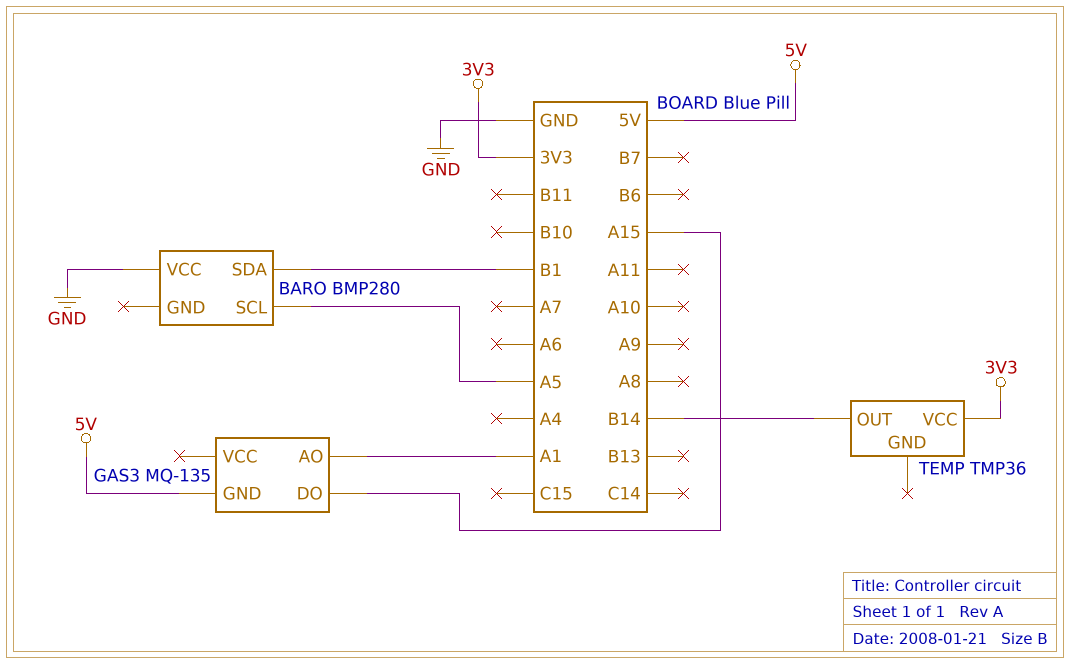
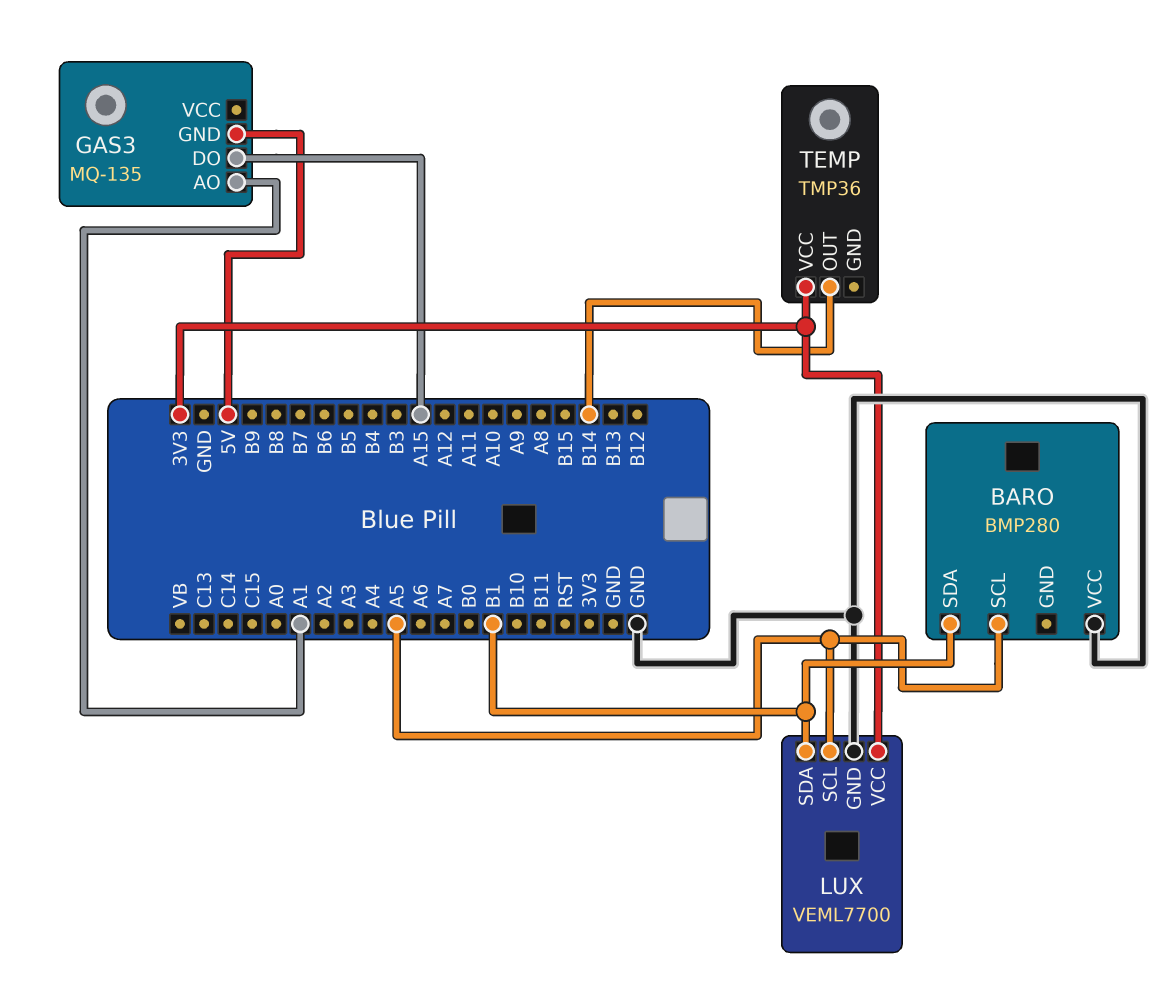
LUX: none -> VEML7700
LUX pin GND: none -> GND
LUX pin SCL: none -> A5
LUX pin SDA: none -> B1
LUX pin VCC: none -> 3V3

